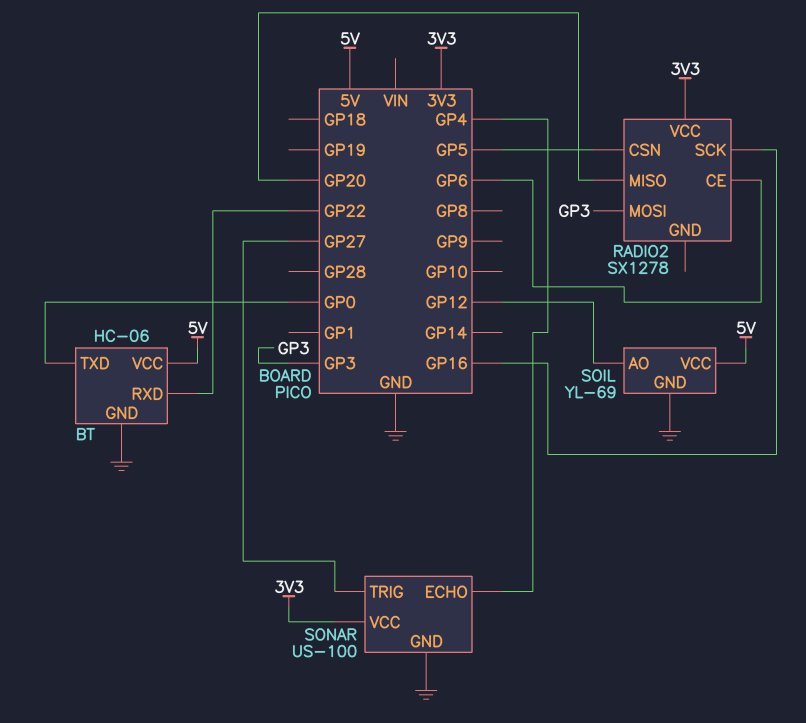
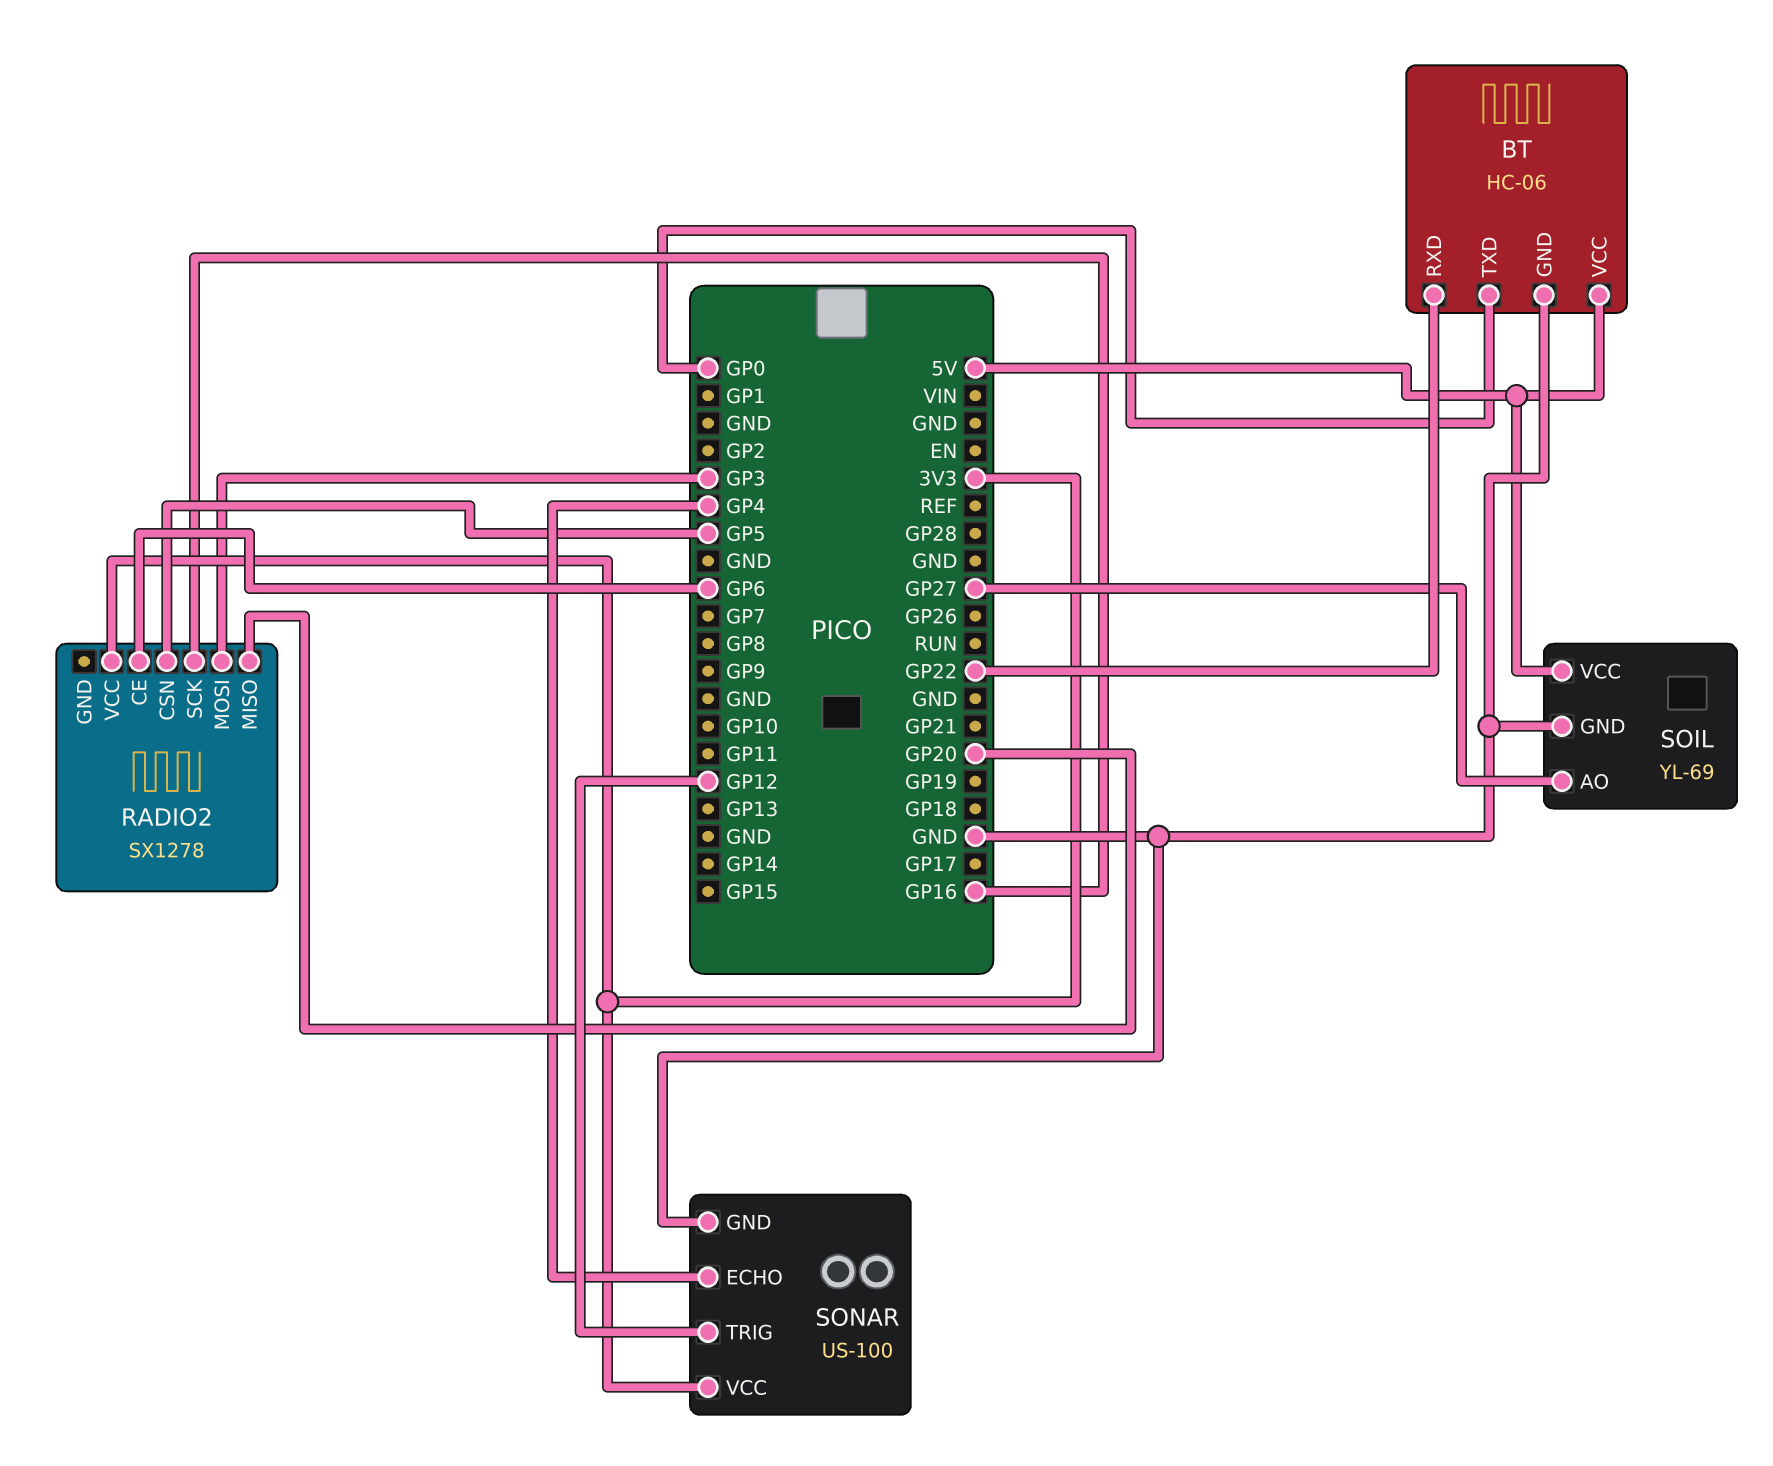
SOIL pin AO: GP12 -> GP27
SONAR pin TRIG: GP27 -> GP12

